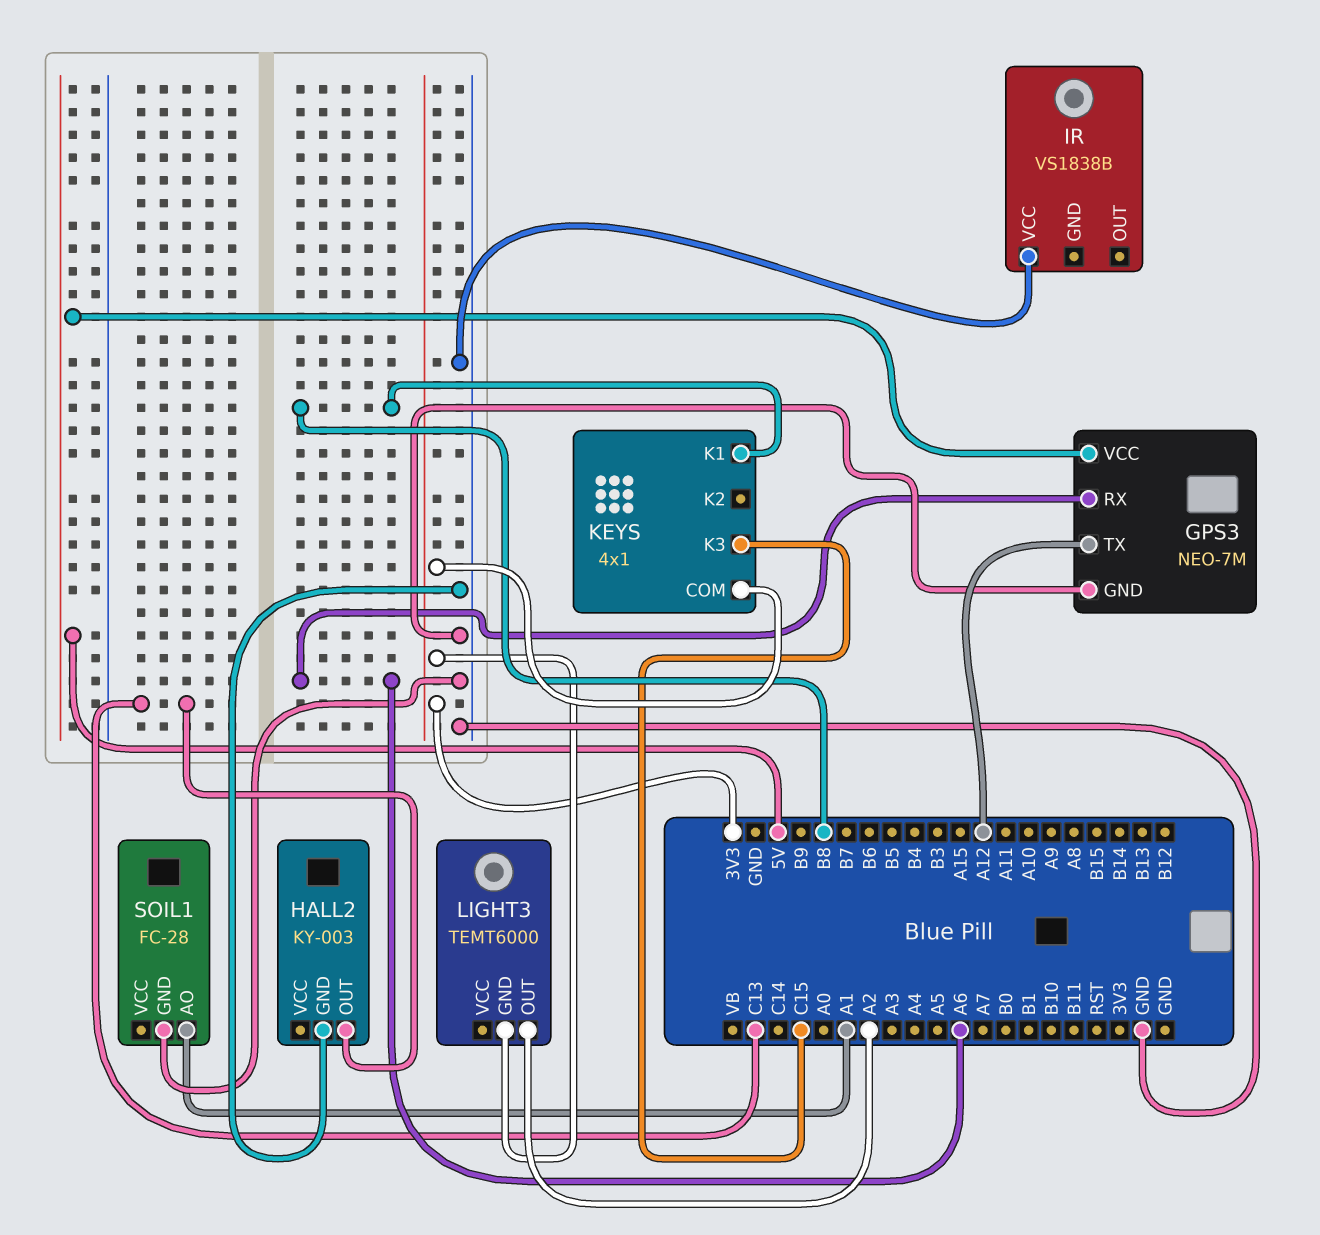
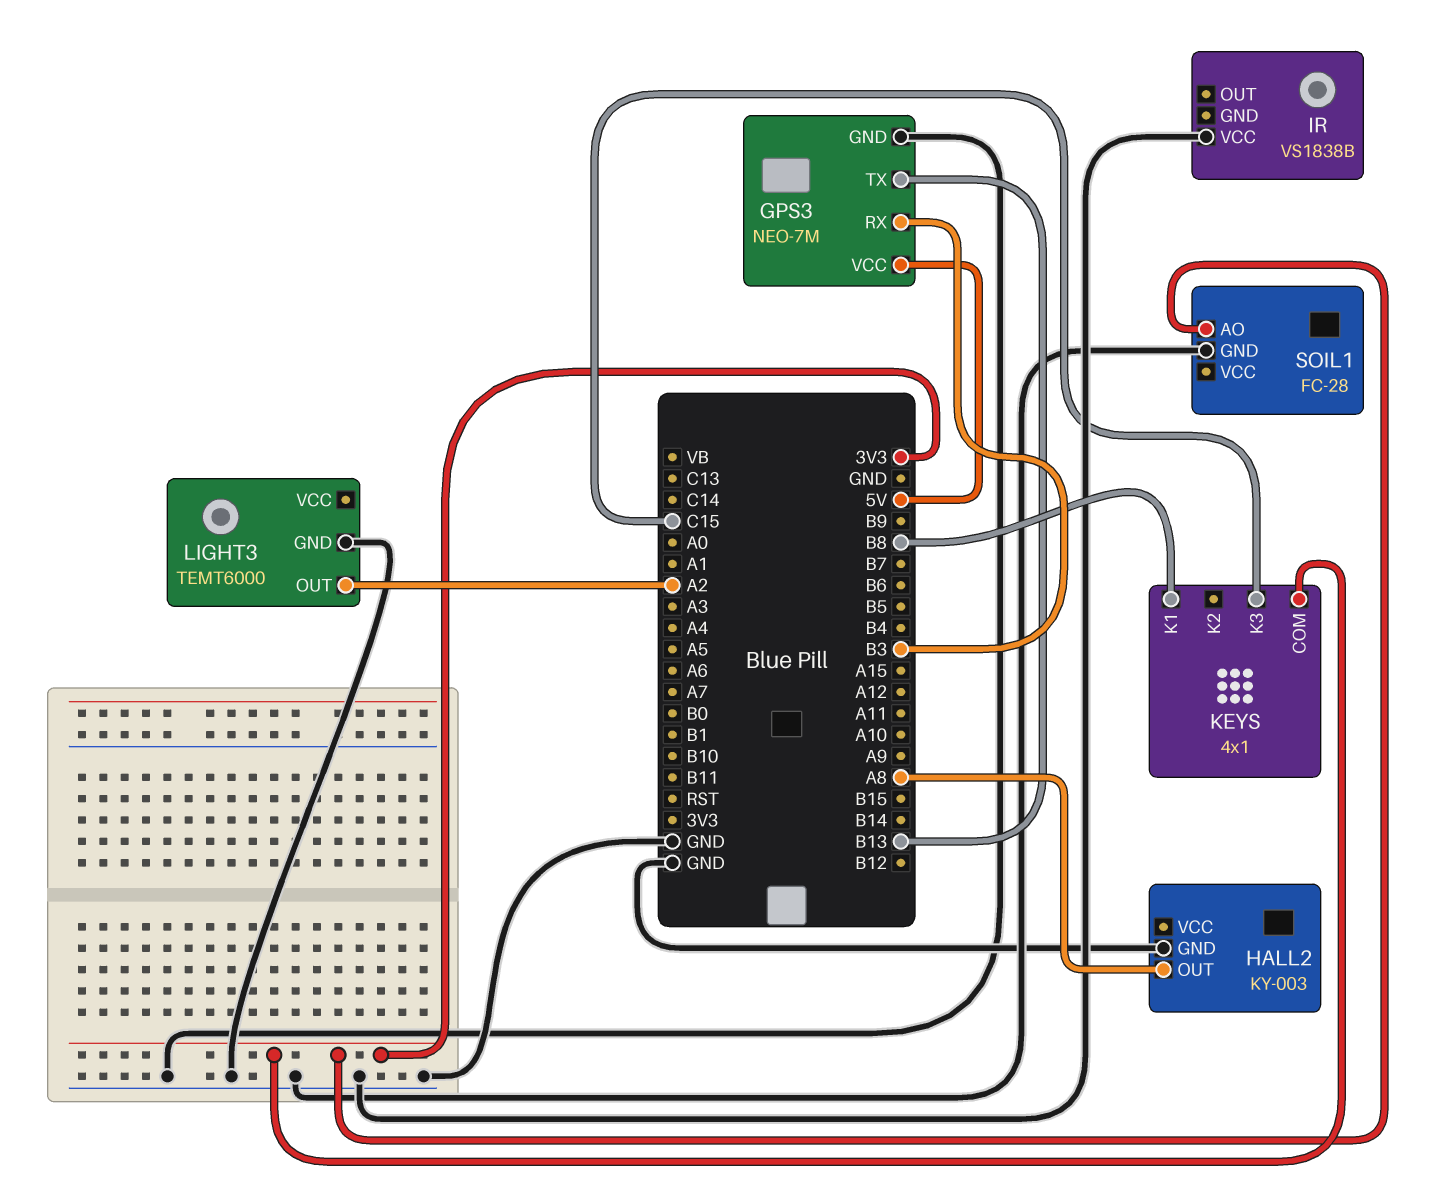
GPS3 pin RX: A6 -> B3
GPS3 pin TX: A12 -> B13
HALL2 pin OUT: C13 -> A8
LIGHT3 pin GND: 3V3 -> GND
SOIL1 pin AO: A1 -> 3V3

